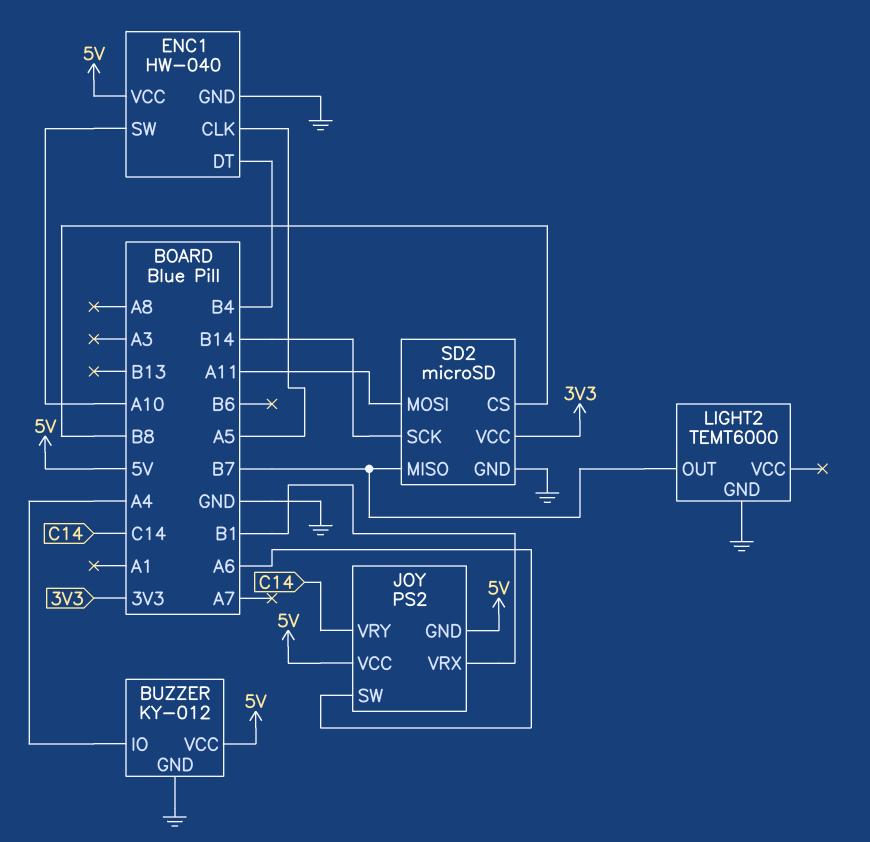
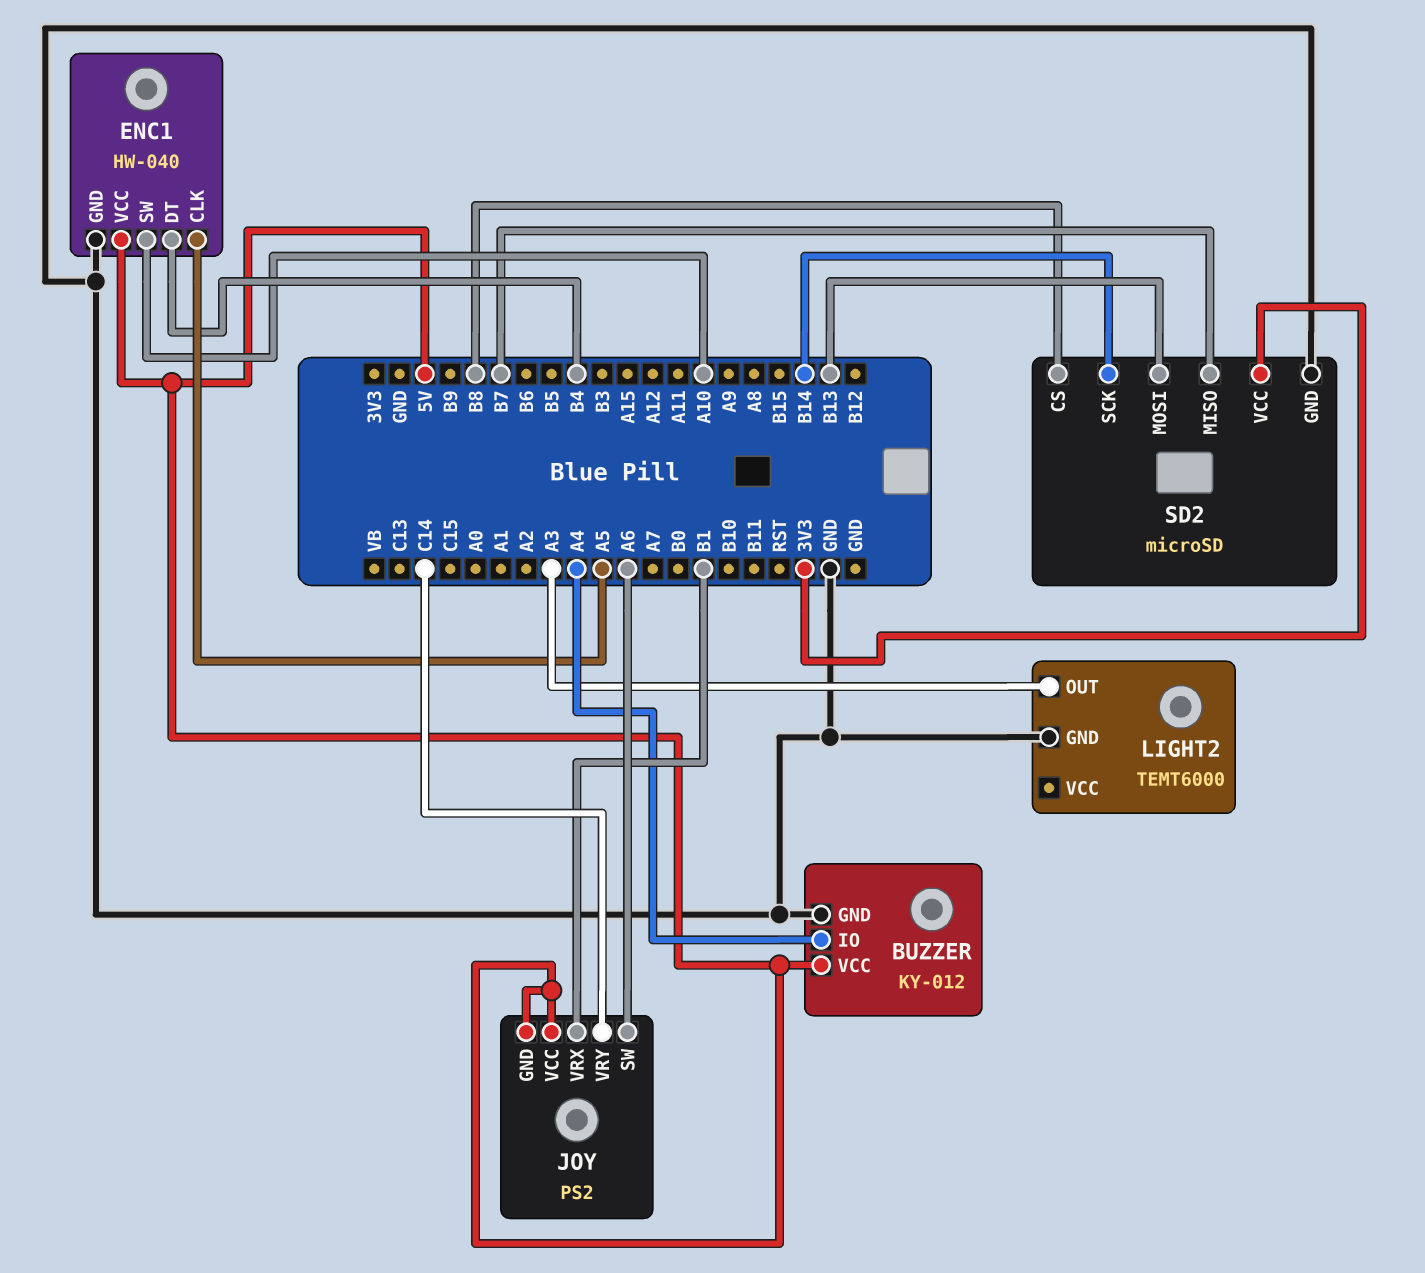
LIGHT2 pin OUT: B7 -> A3
SD2 pin MOSI: A11 -> B13

